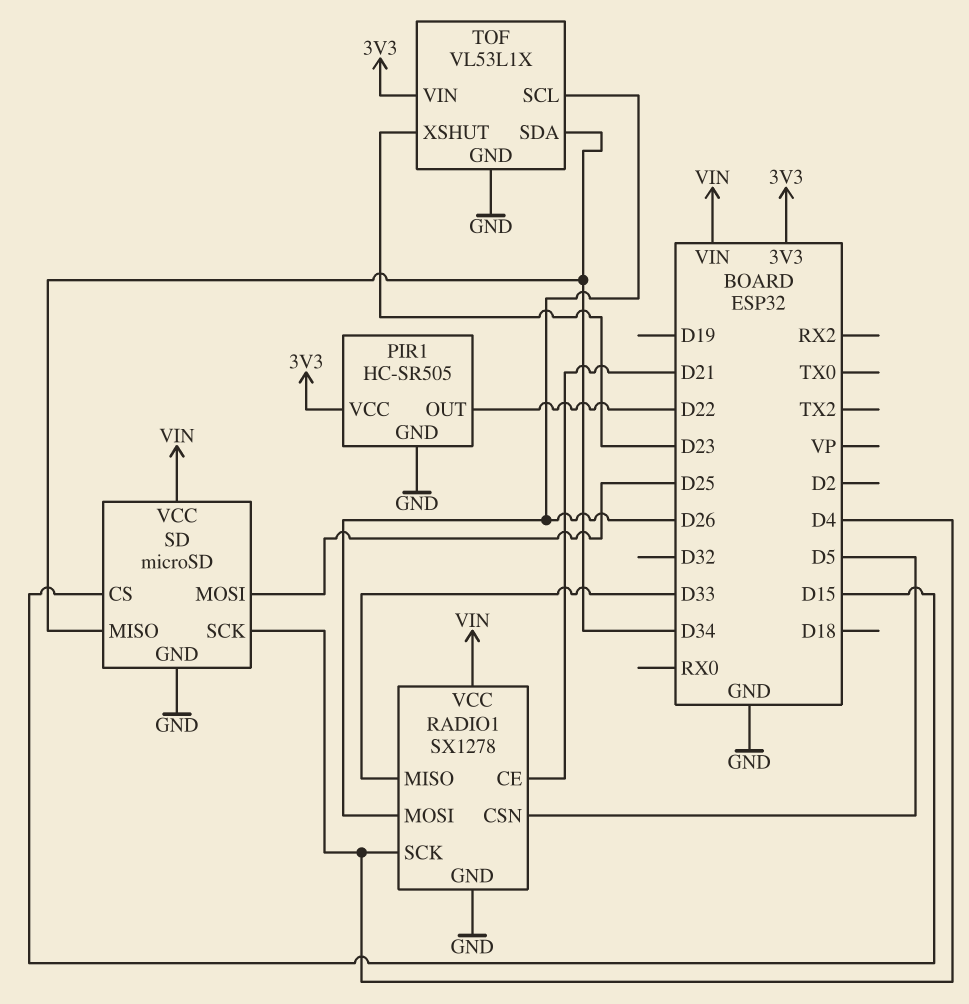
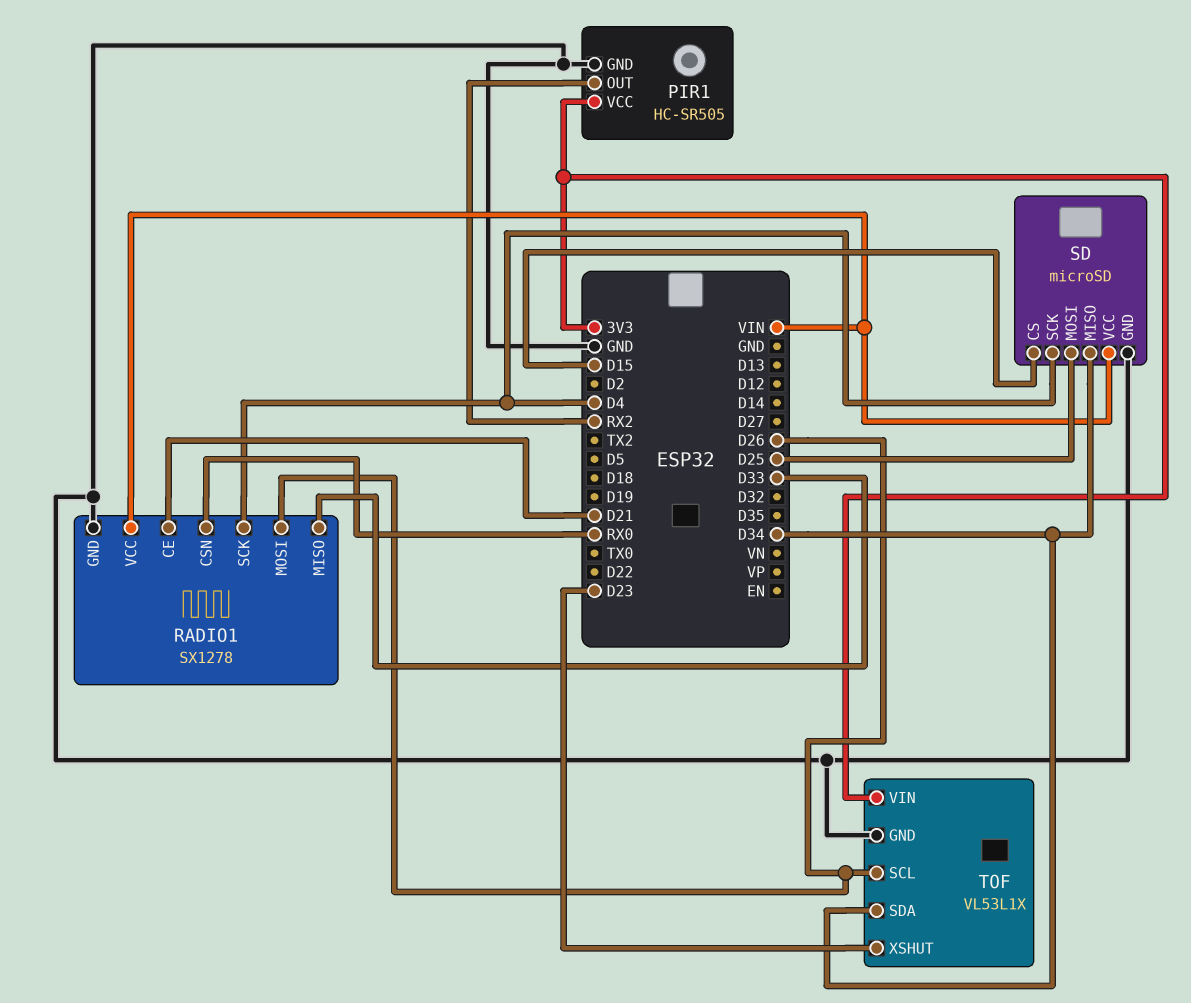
PIR1 pin OUT: D22 -> RX2
RADIO1 pin CSN: D5 -> RX0

